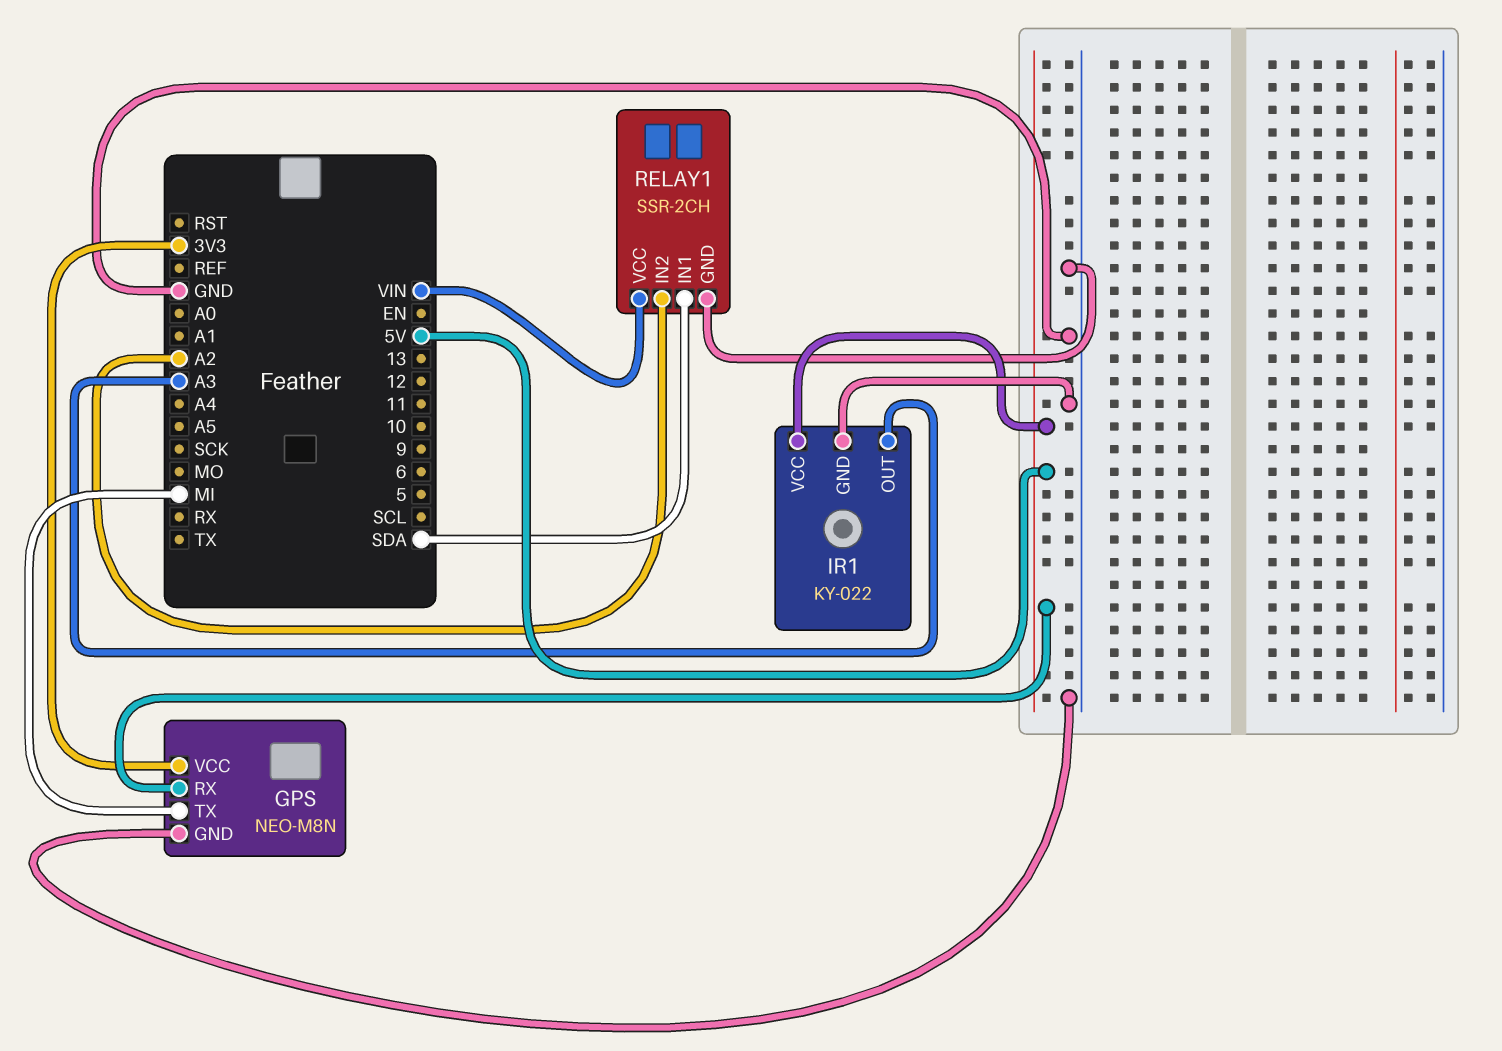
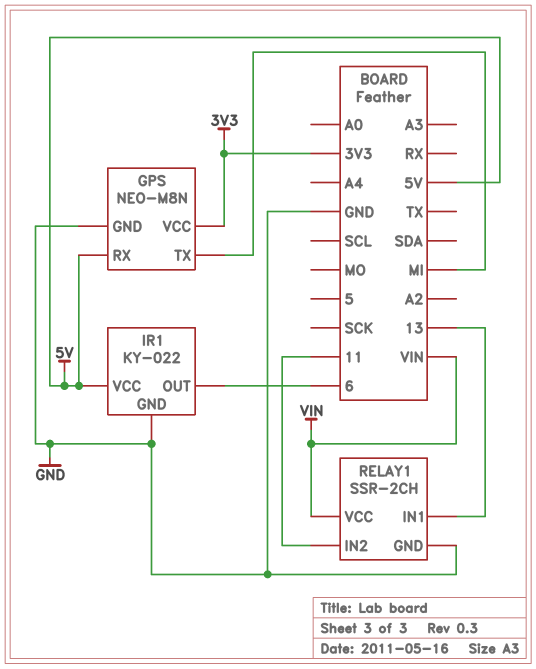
IR1 pin OUT: A3 -> 6
RELAY1 pin IN1: SDA -> 13
RELAY1 pin IN2: A2 -> 11

